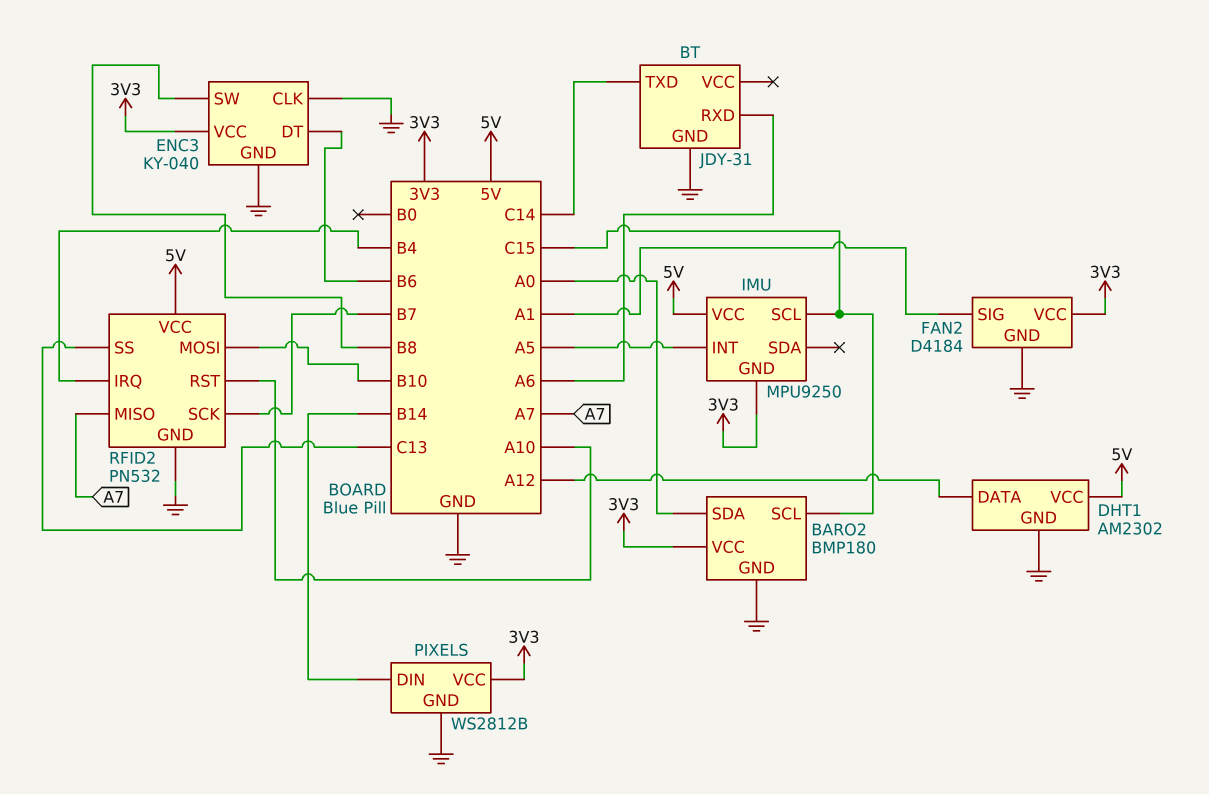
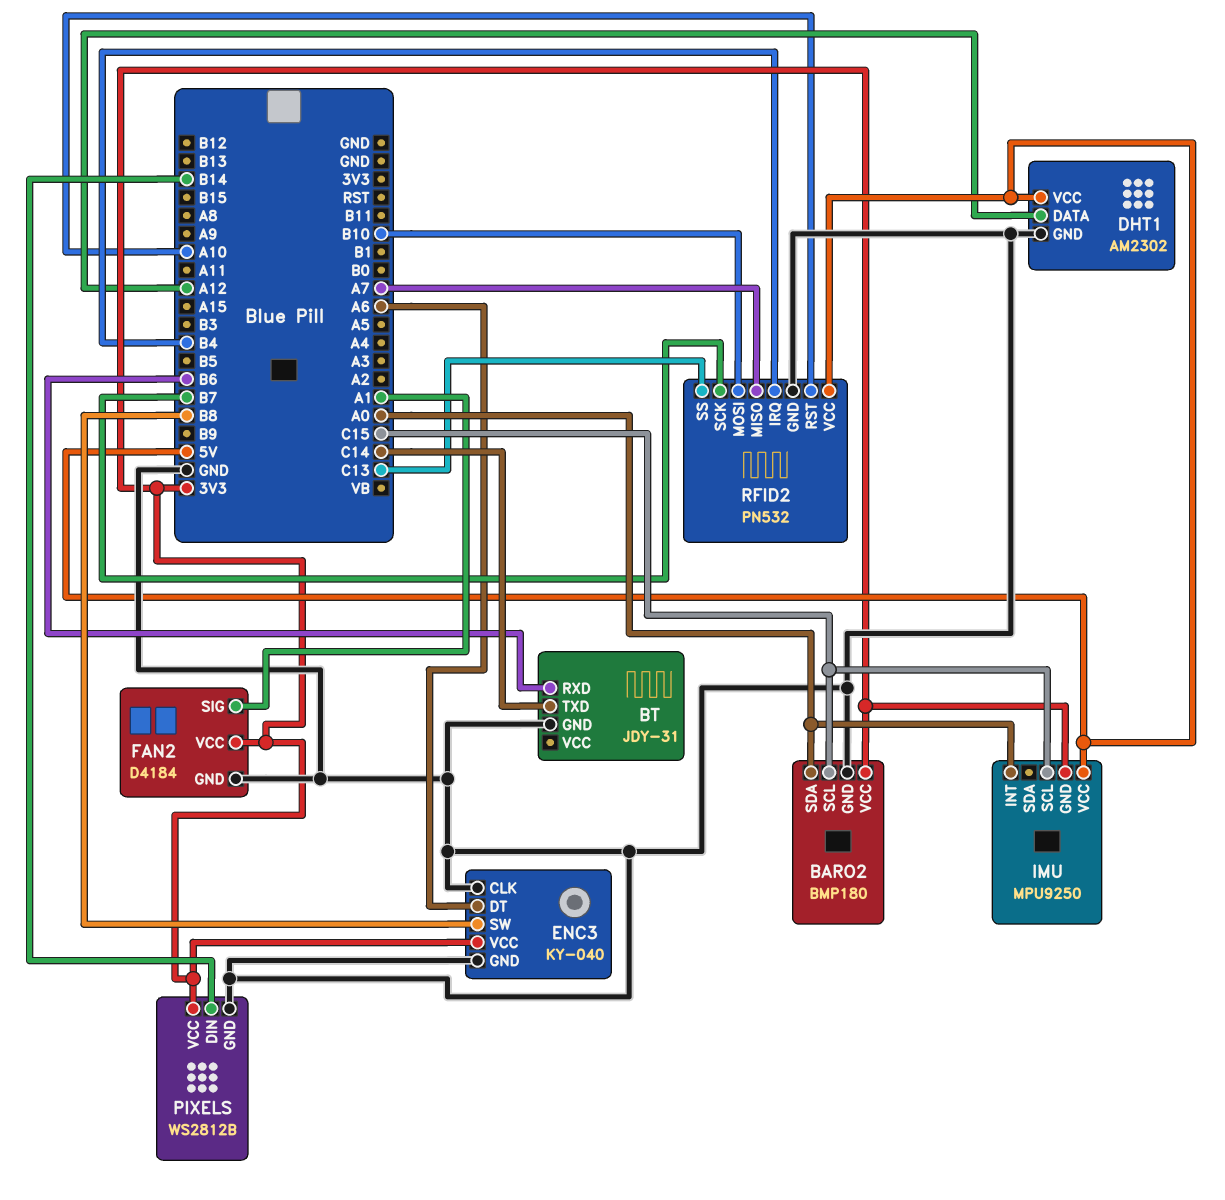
BT pin RXD: A6 -> B6
ENC3 pin DT: B6 -> A6
IMU pin INT: A5 -> A0

